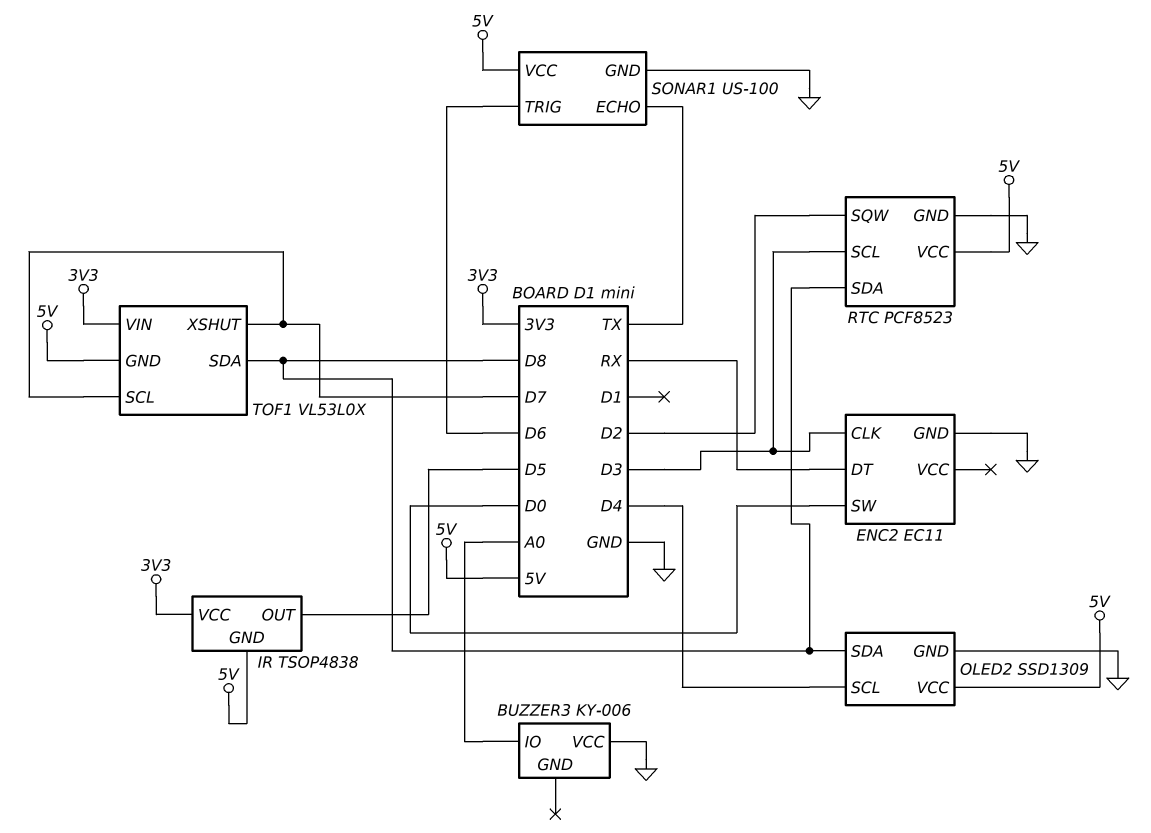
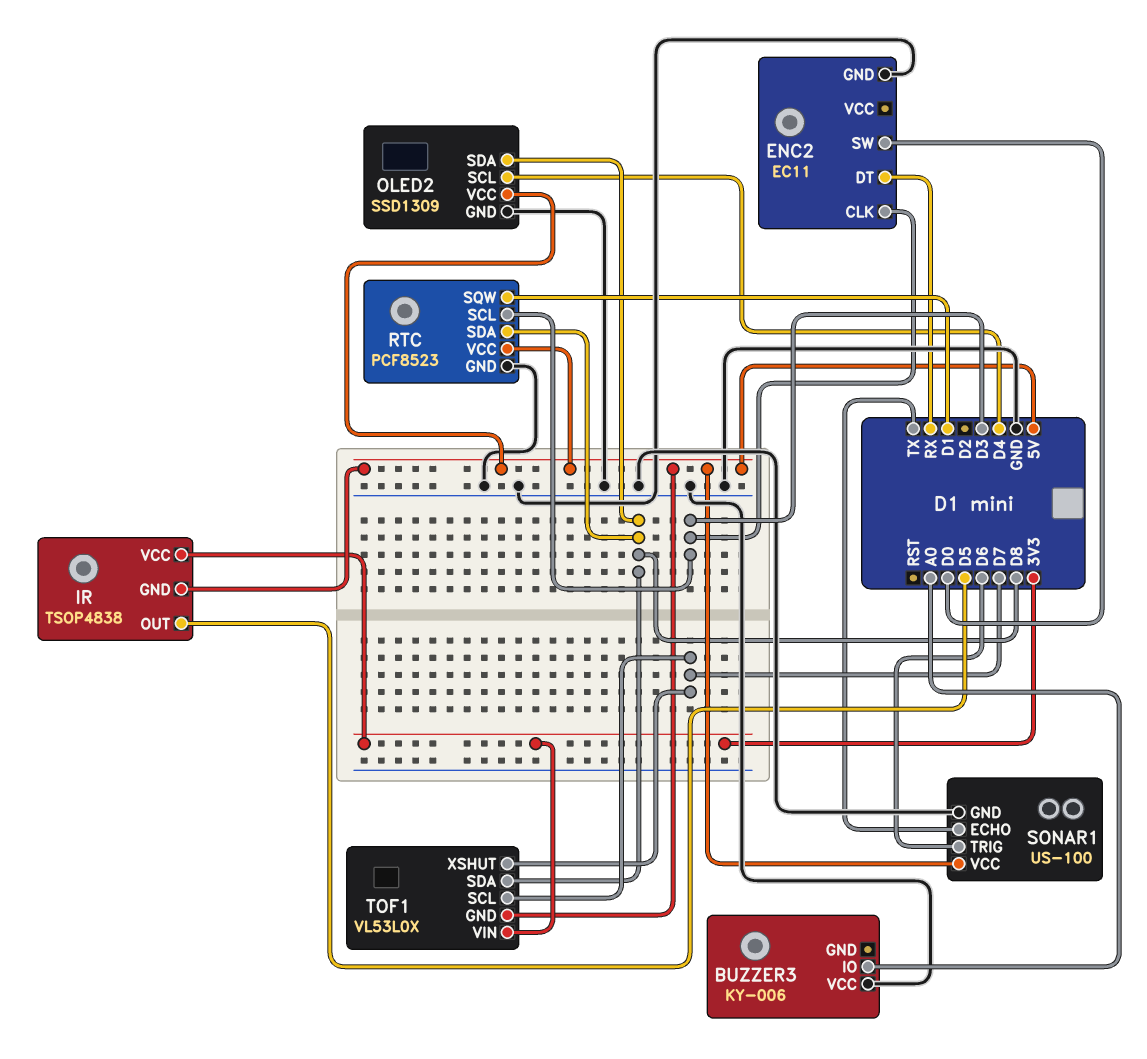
RTC pin SQW: D2 -> D1

